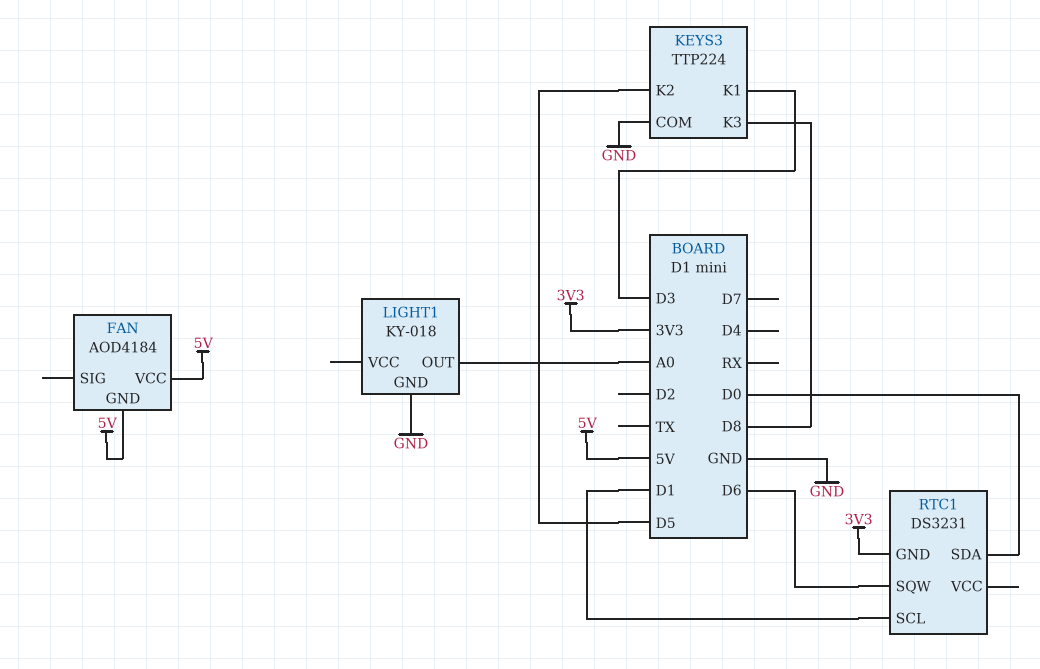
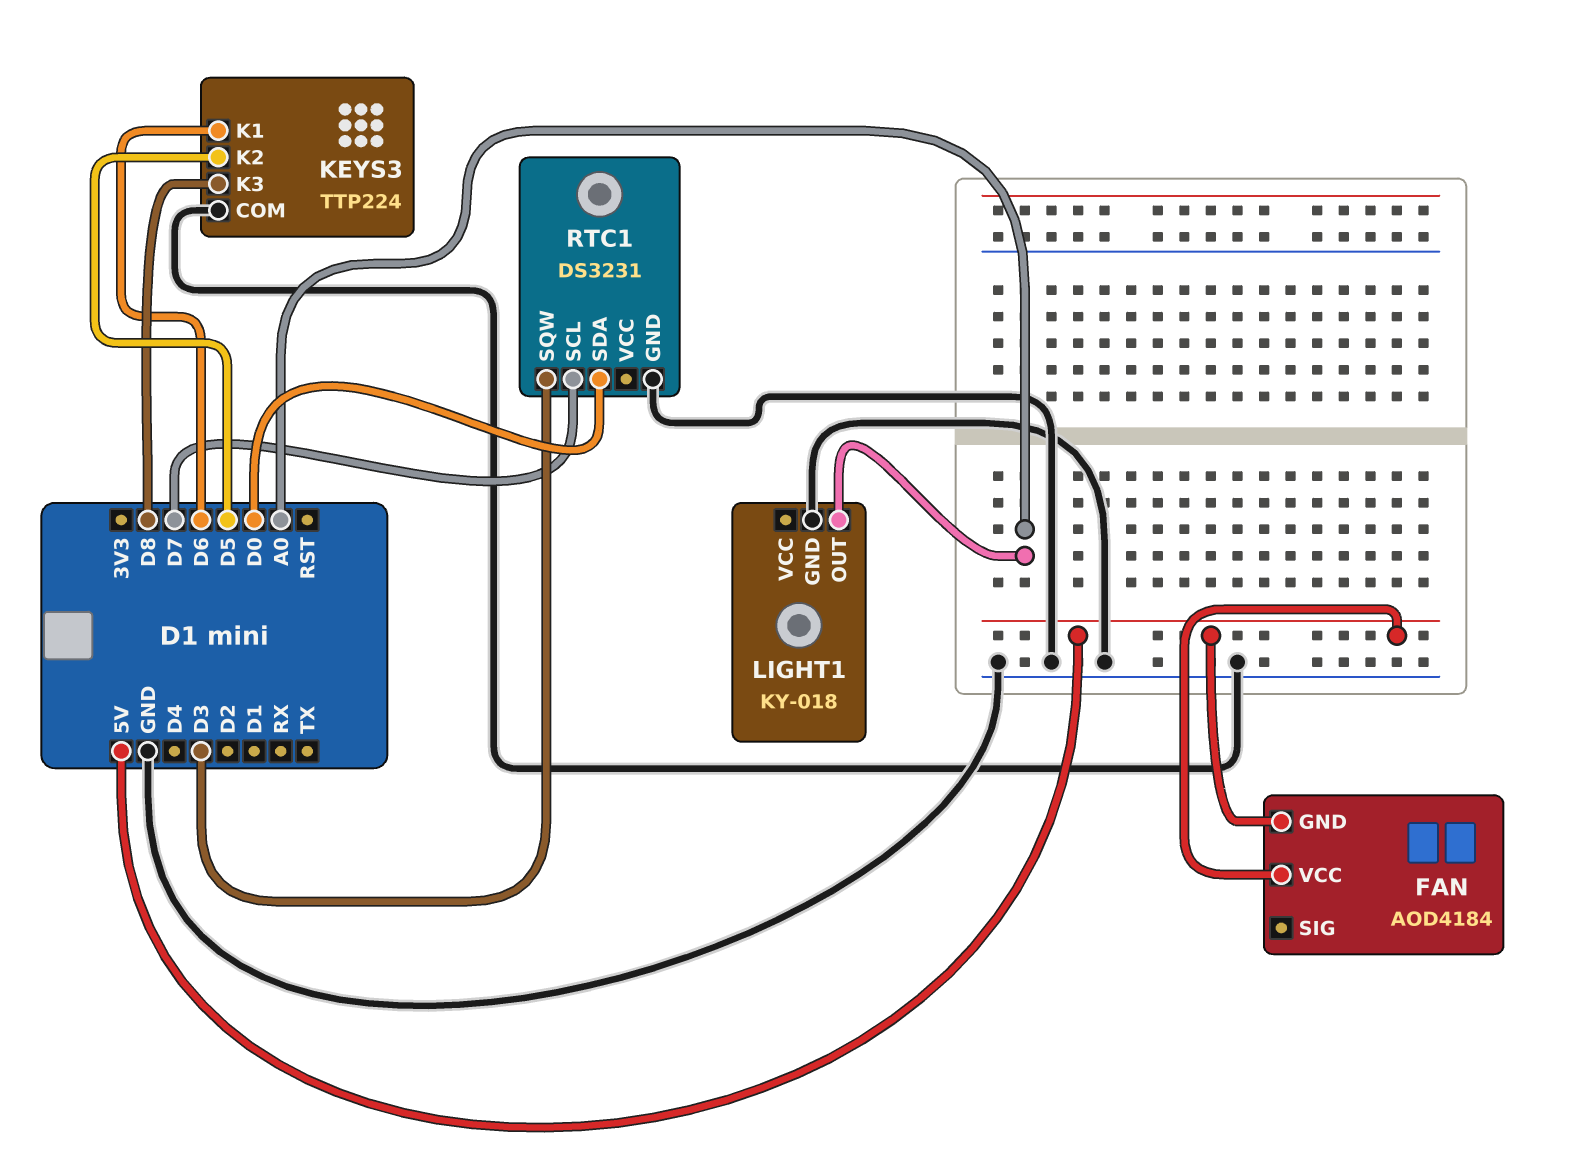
KEYS3 pin K1: D3 -> D6
RTC1 pin GND: 3V3 -> GND
RTC1 pin SCL: D1 -> D7
RTC1 pin SQW: D6 -> D3

